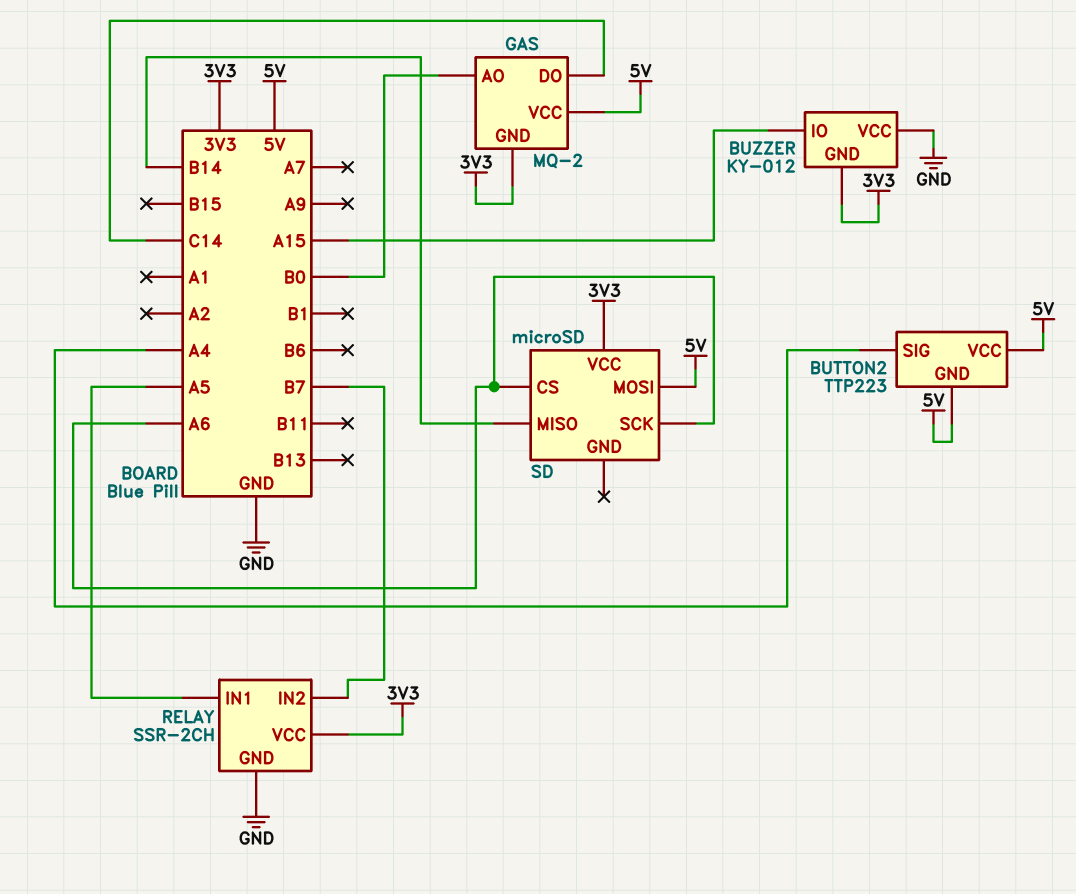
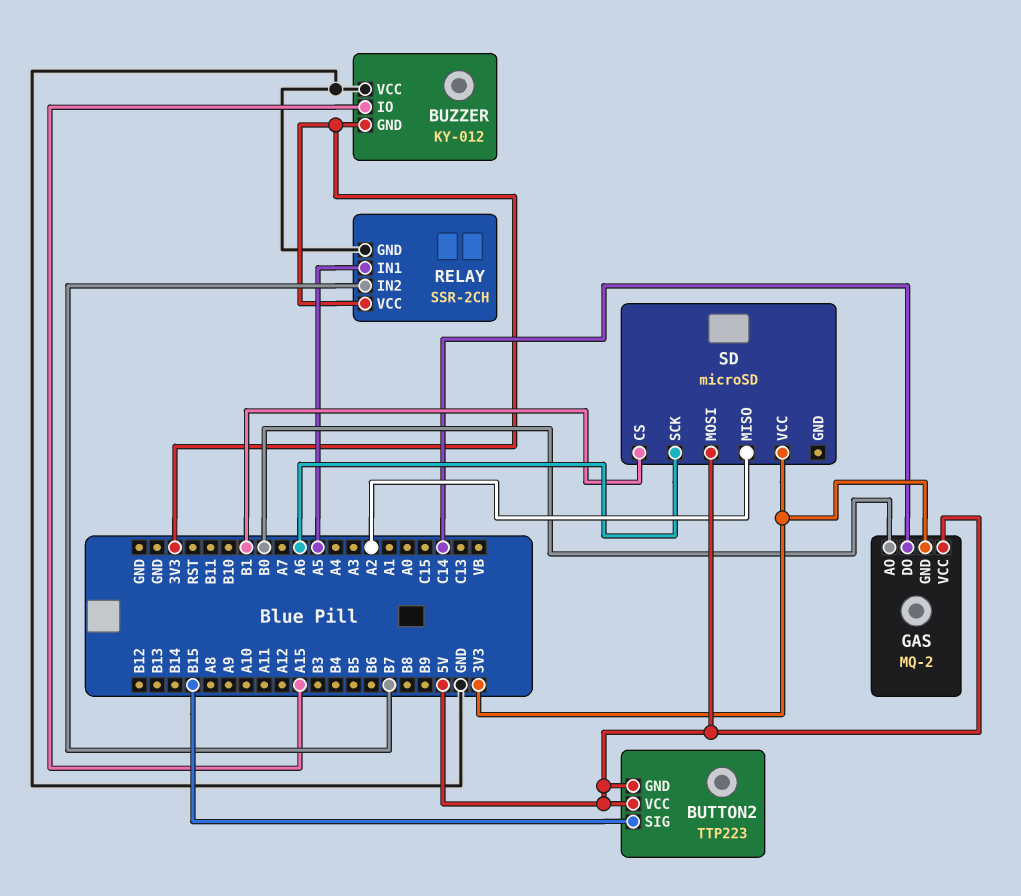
BUTTON2 pin SIG: A4 -> B15
SD pin CS: A6 -> B1
SD pin MISO: B14 -> A2

